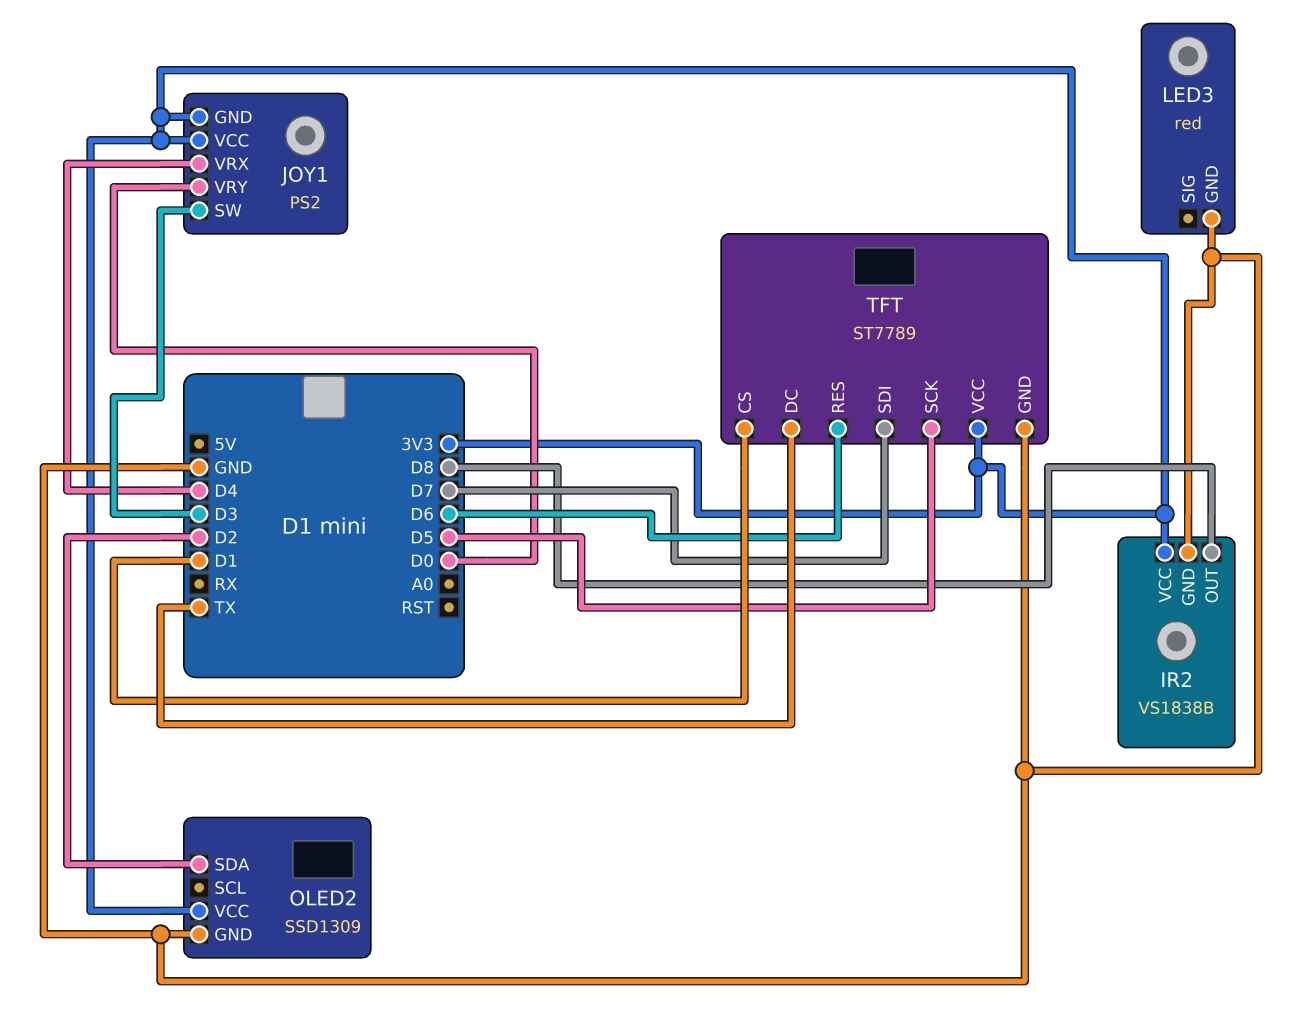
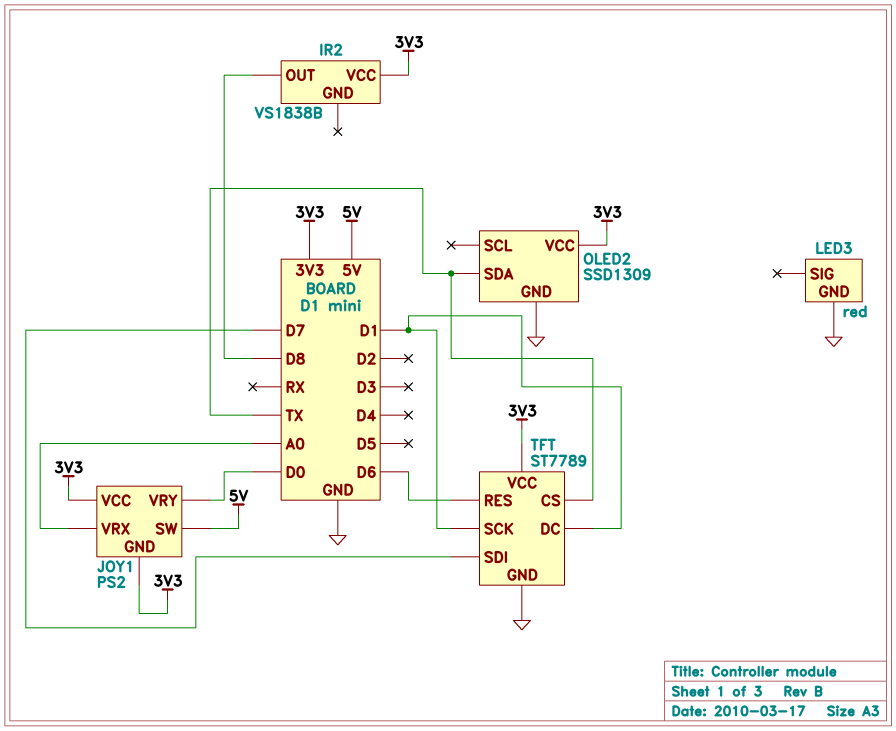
IR2 pin GND: GND -> none
JOY1 pin SW: D3 -> 5V
JOY1 pin VRX: D4 -> A0
OLED2 pin SDA: D2 -> TX
TFT pin CS: D1 -> TX
TFT pin DC: TX -> D1
TFT pin SCK: D5 -> D1

